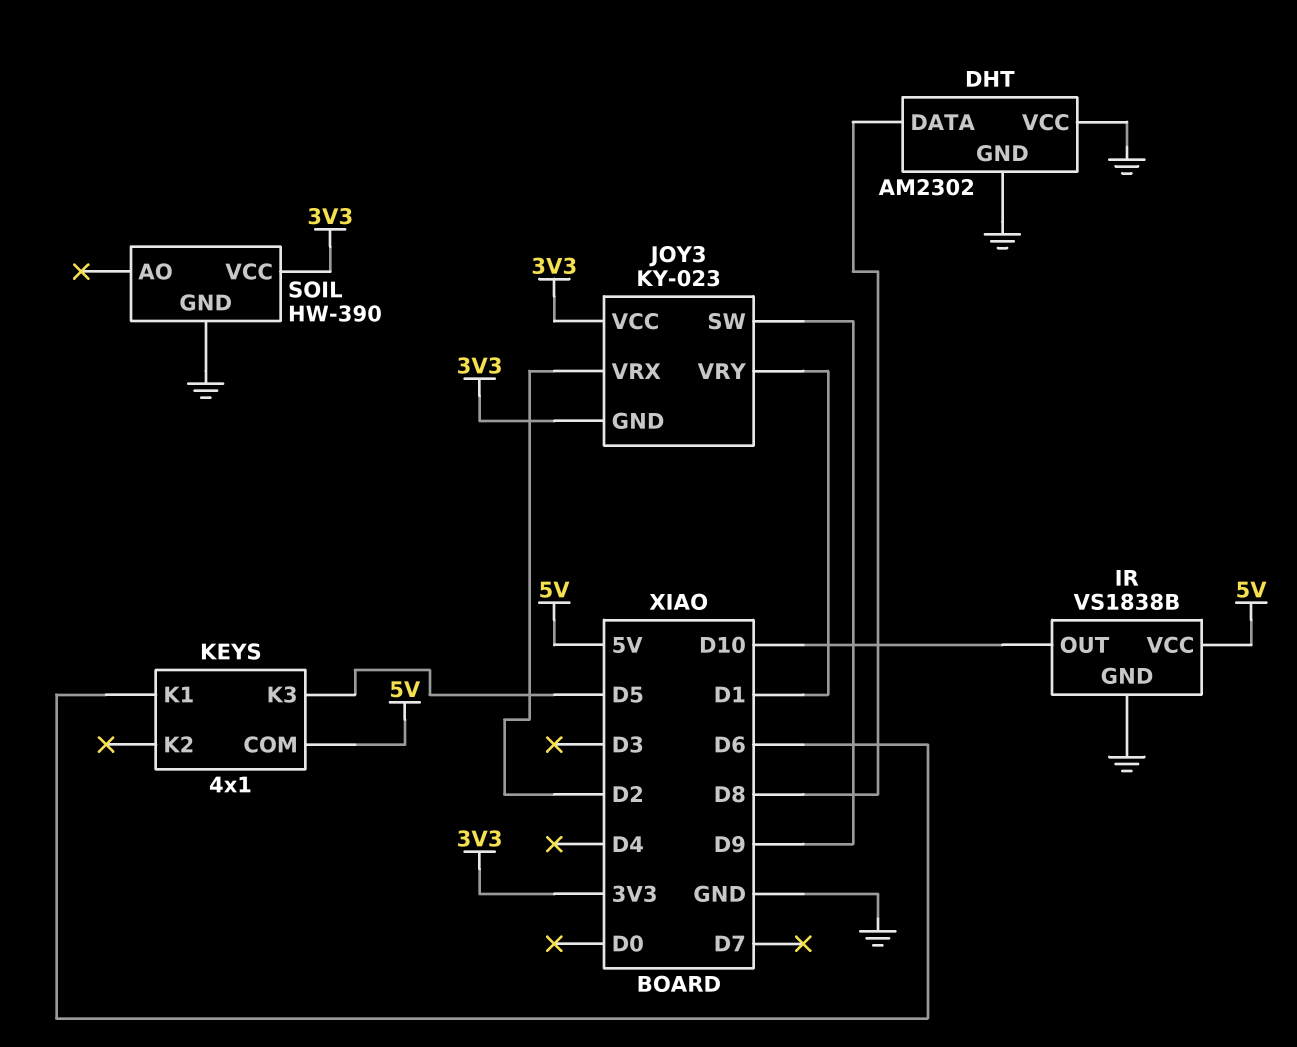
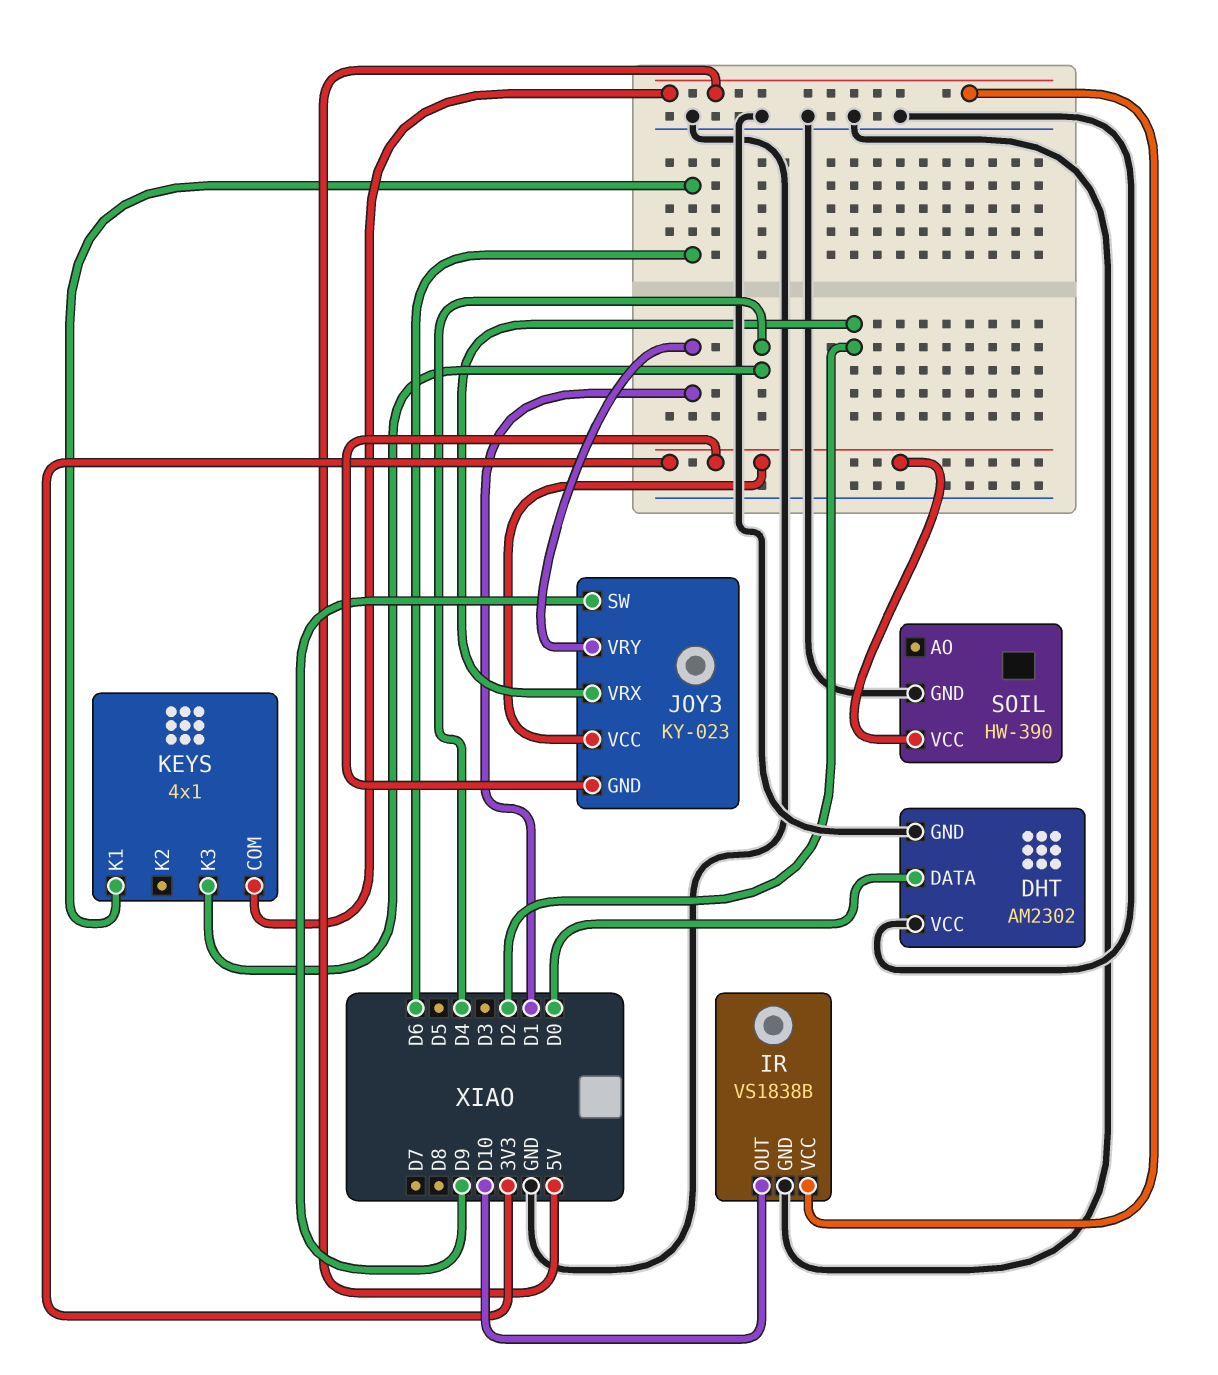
DHT pin DATA: D8 -> D0
KEYS pin K3: D5 -> D4

